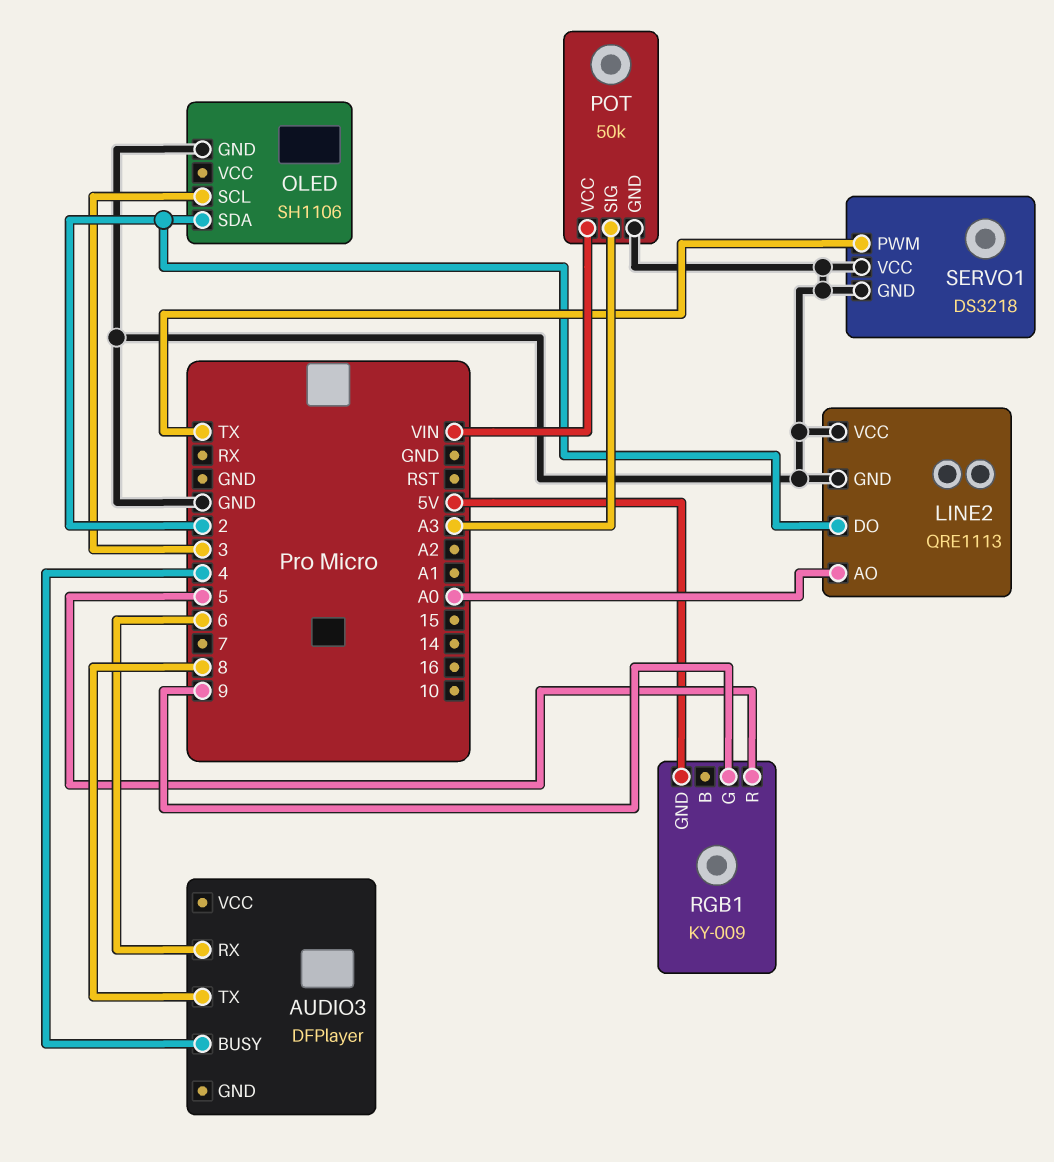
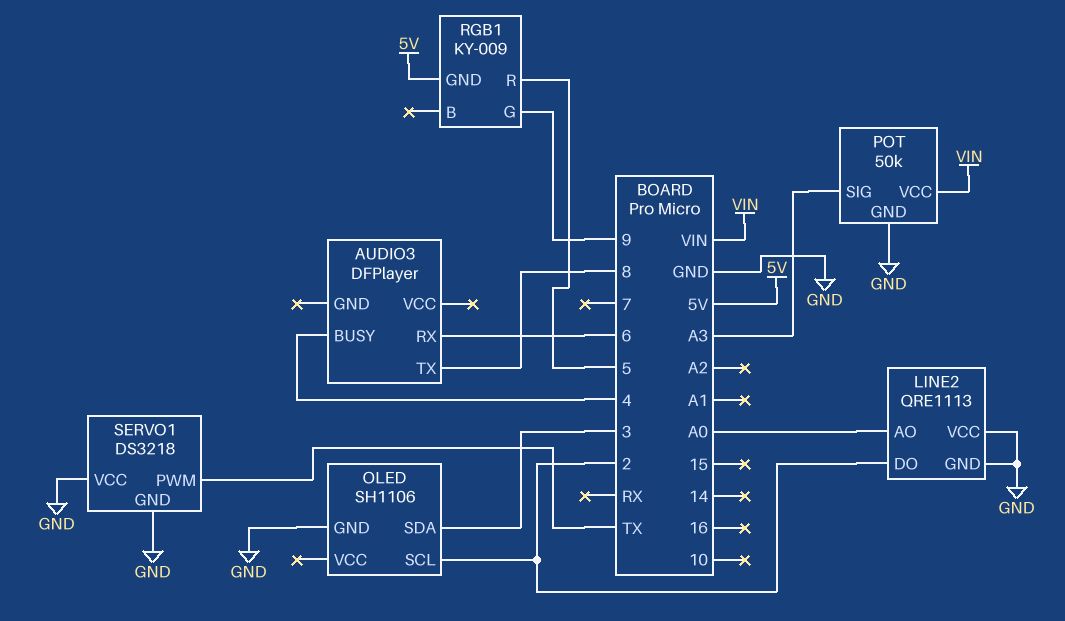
OLED pin SCL: 3 -> 2
OLED pin SDA: 2 -> 3

